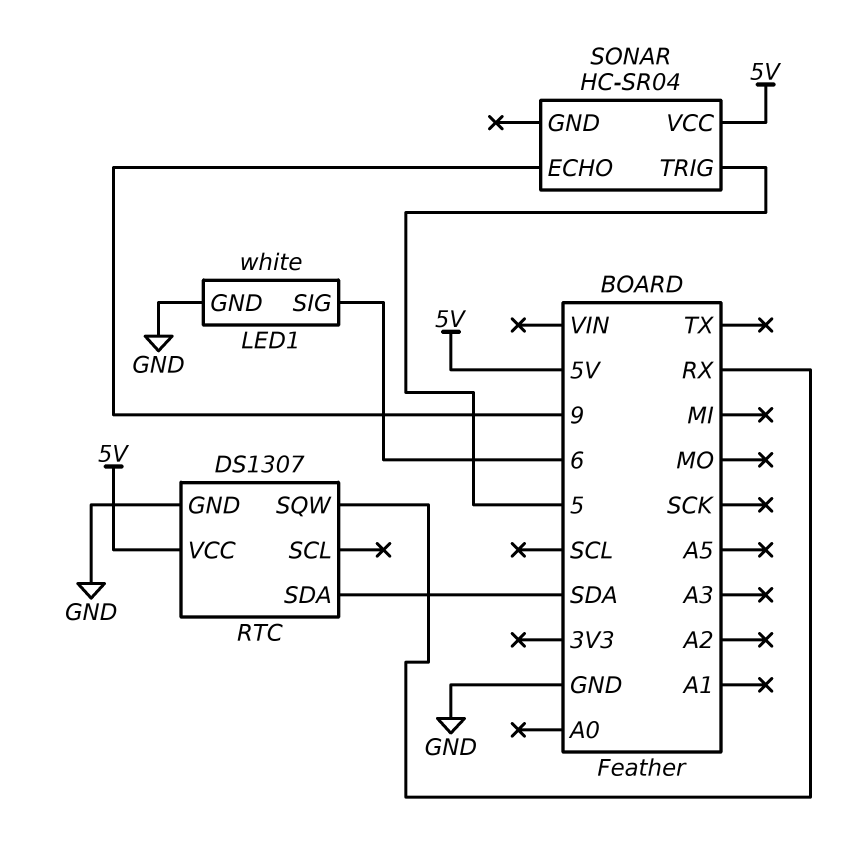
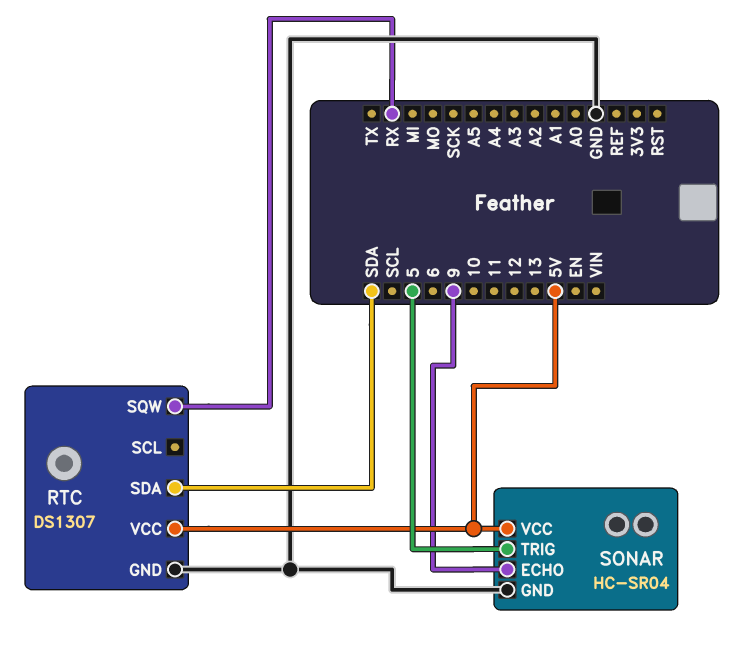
LED1: white -> none
LED1 pin GND: GND -> none
LED1 pin SIG: 6 -> none
SONAR pin GND: none -> GND

